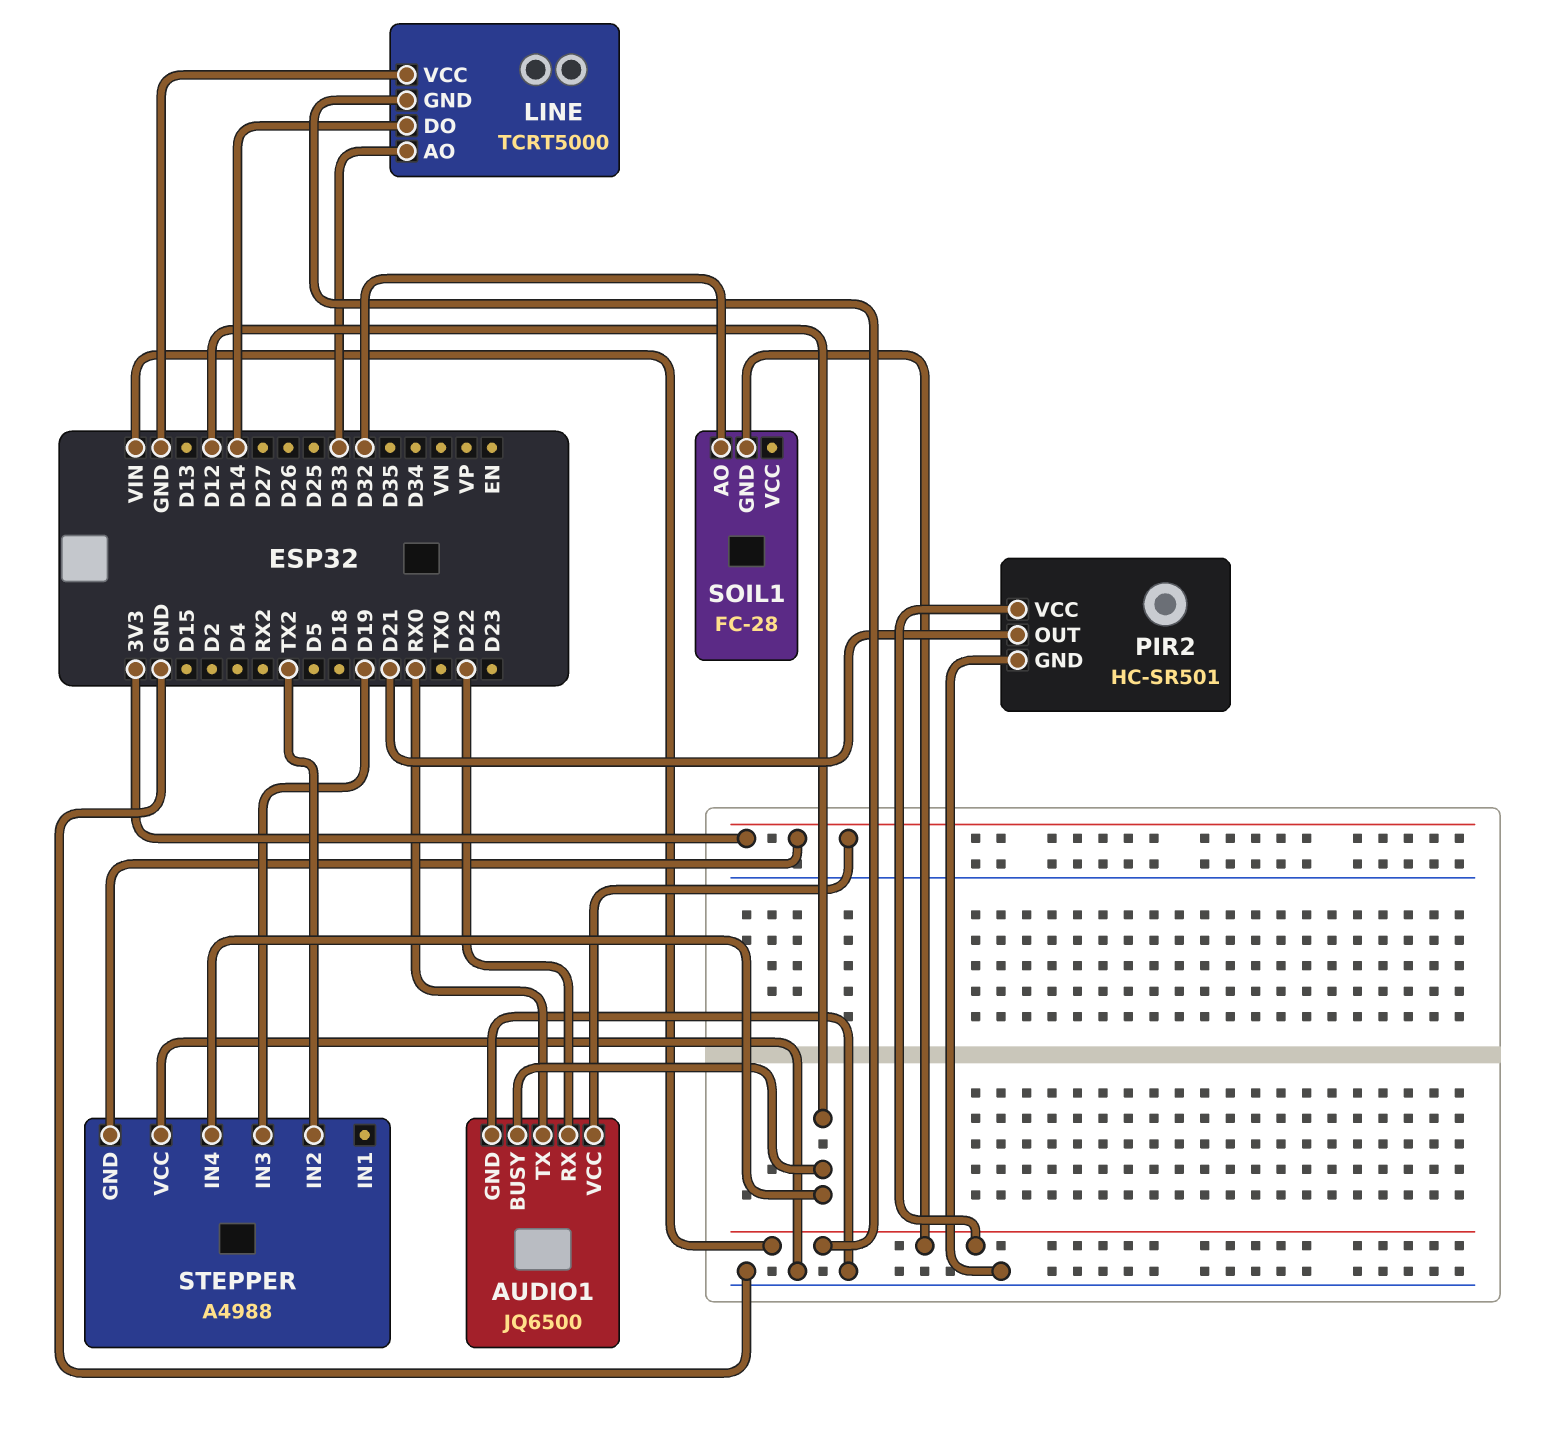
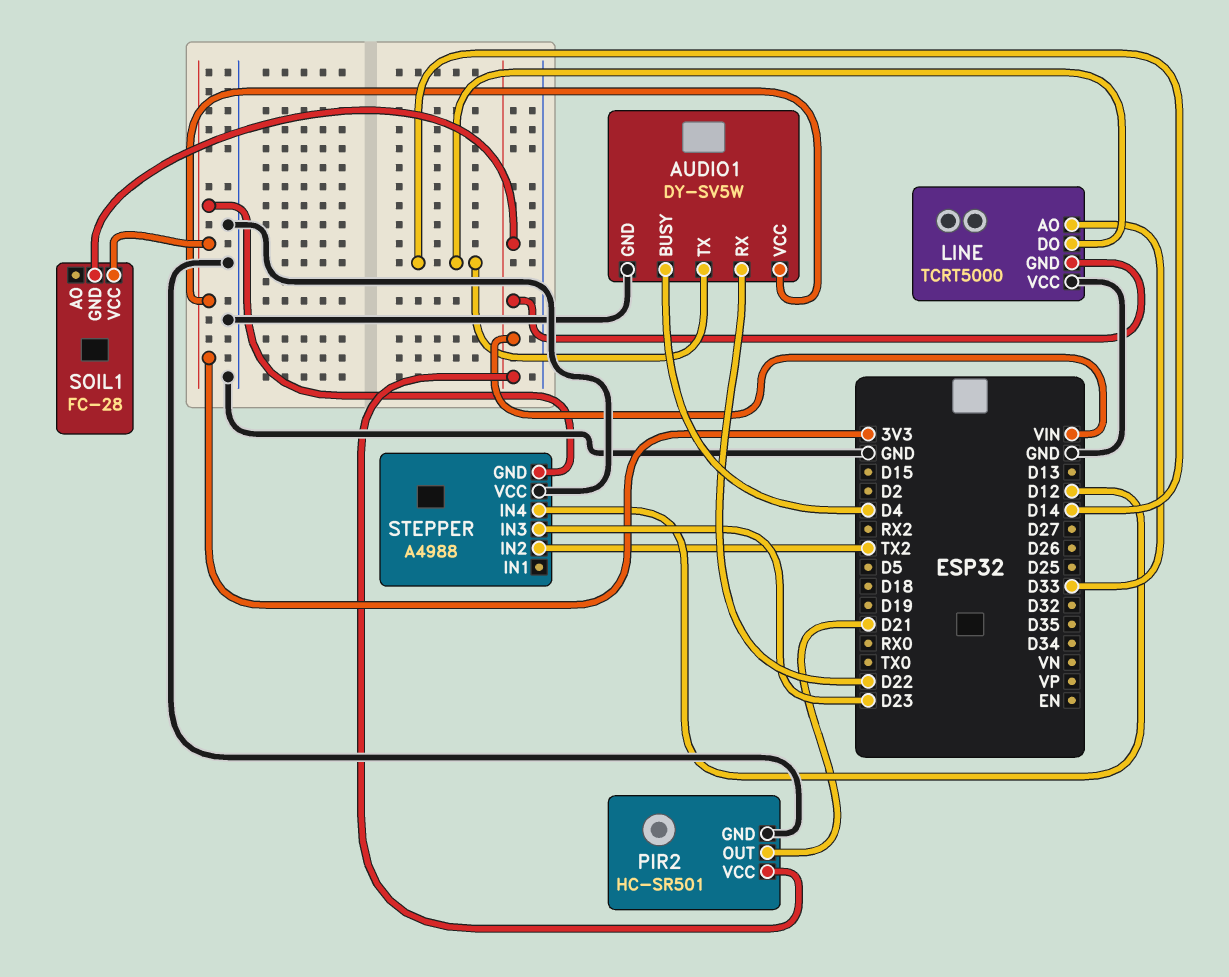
AUDIO1: JQ6500 -> DY-SV5W
AUDIO1 pin BUSY: D12 -> D4
AUDIO1 pin TX: RX0 -> D14
SOIL1 pin AO: D32 -> none
SOIL1 pin VCC: none -> 3V3
STEPPER pin IN3: D19 -> D23

